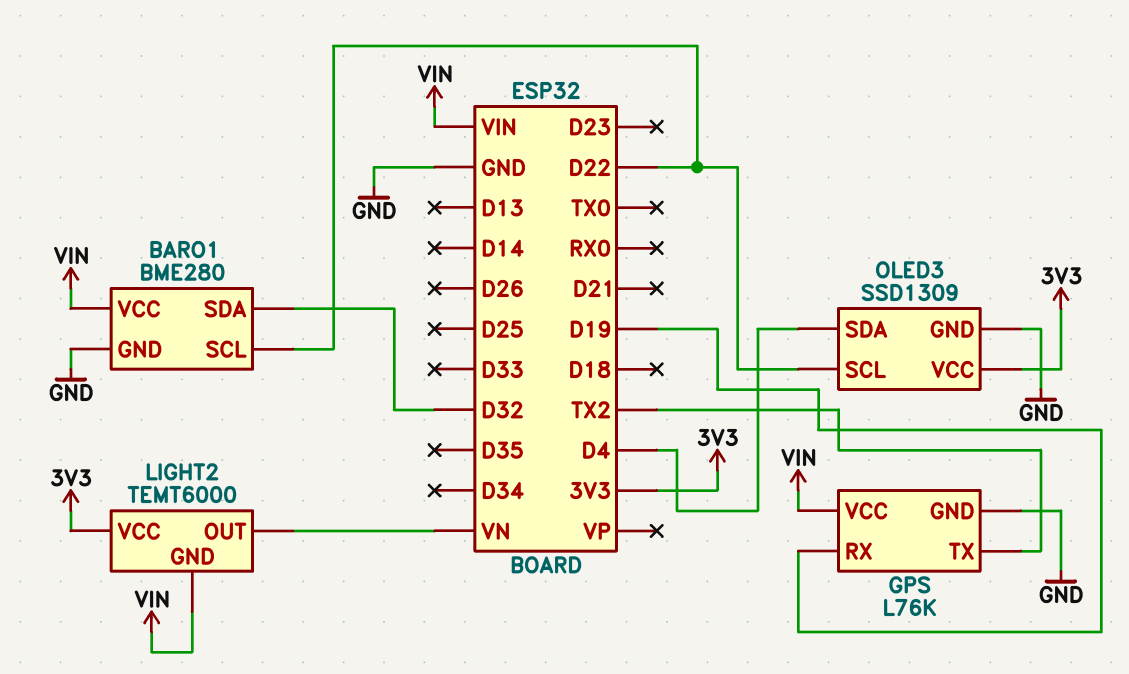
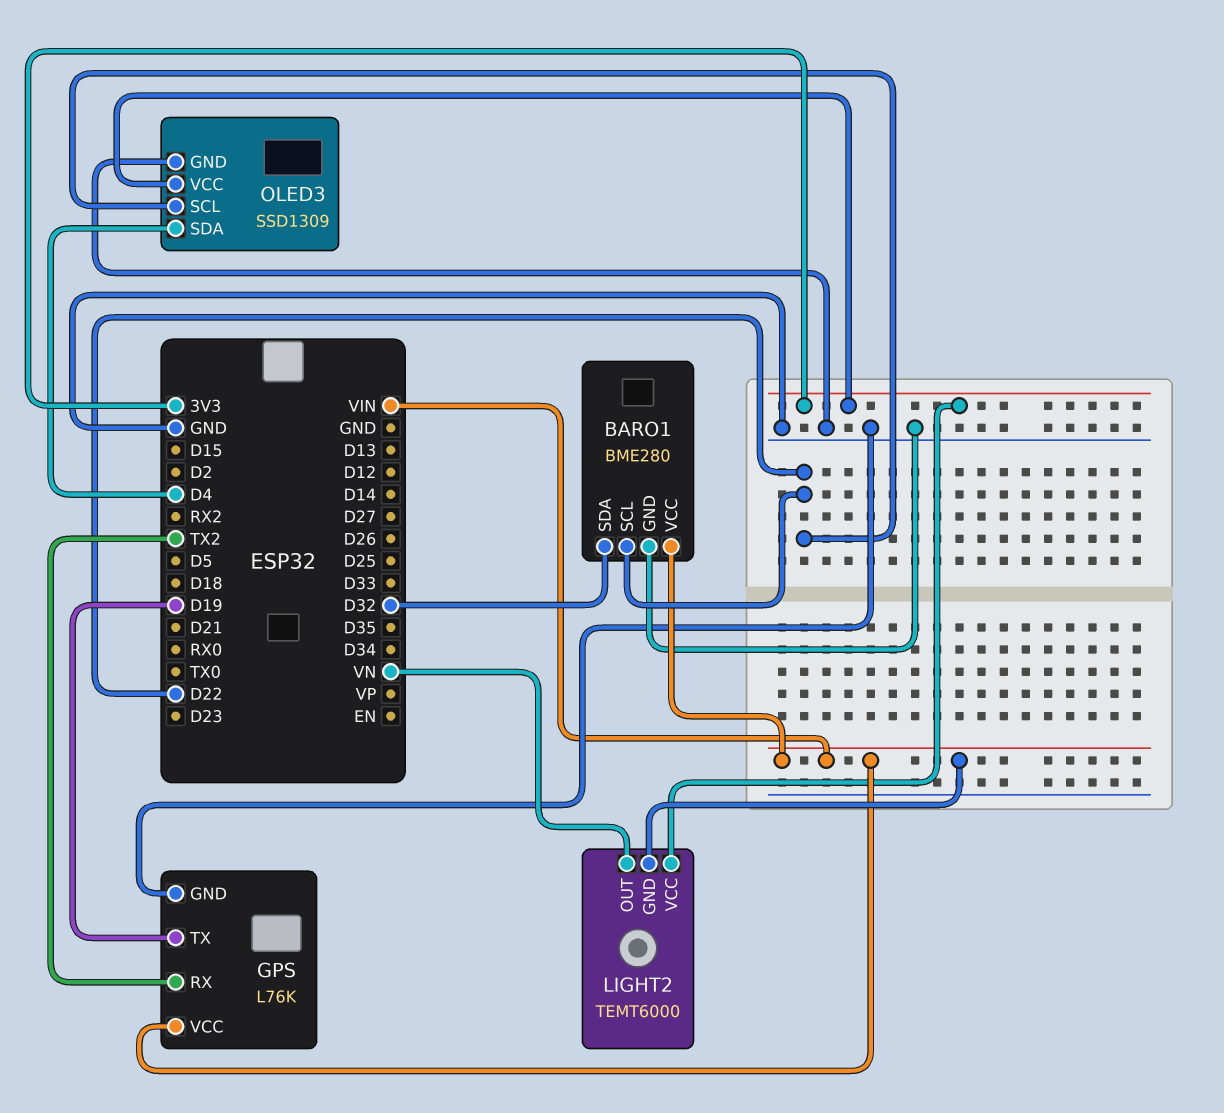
GPS pin RX: D19 -> TX2
GPS pin TX: TX2 -> D19

